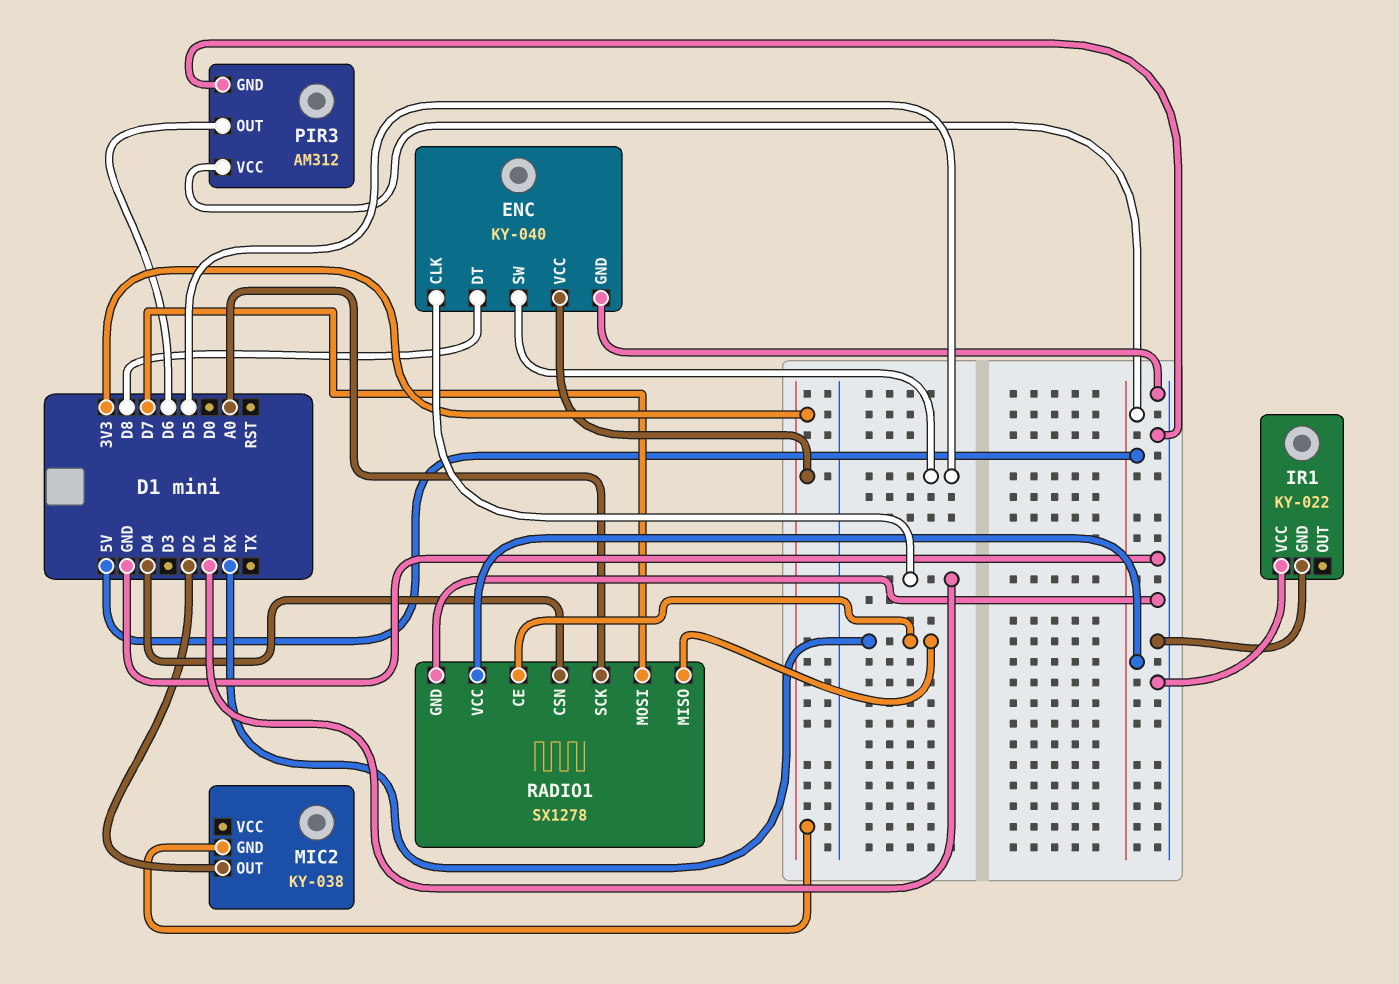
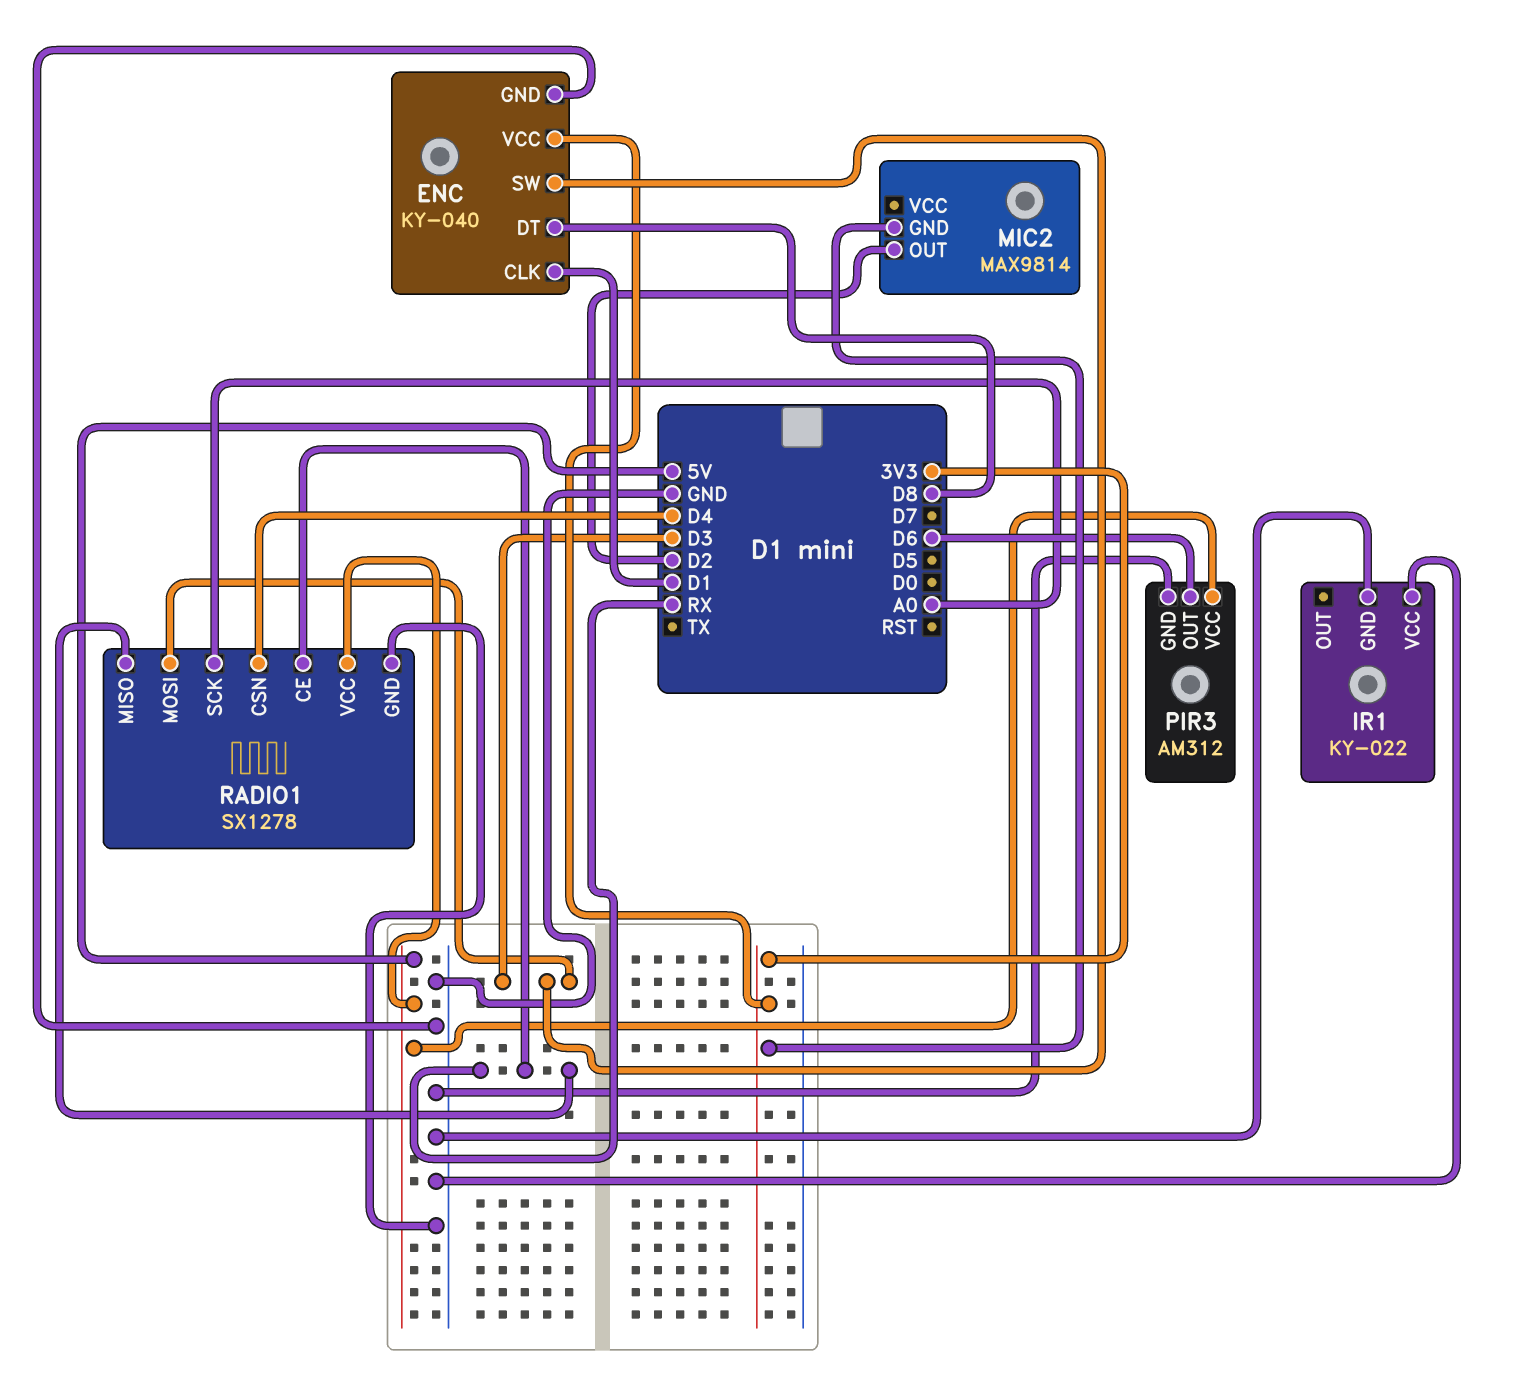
ENC pin SW: D5 -> D3
MIC2: KY-038 -> MAX9814
RADIO1 pin MOSI: D7 -> D3

